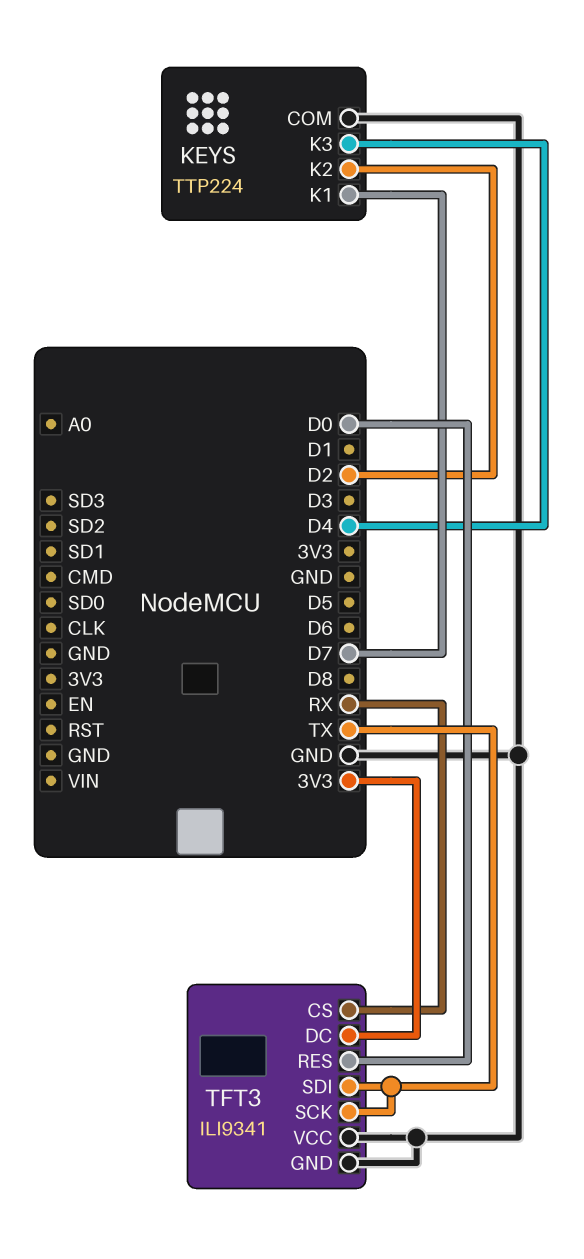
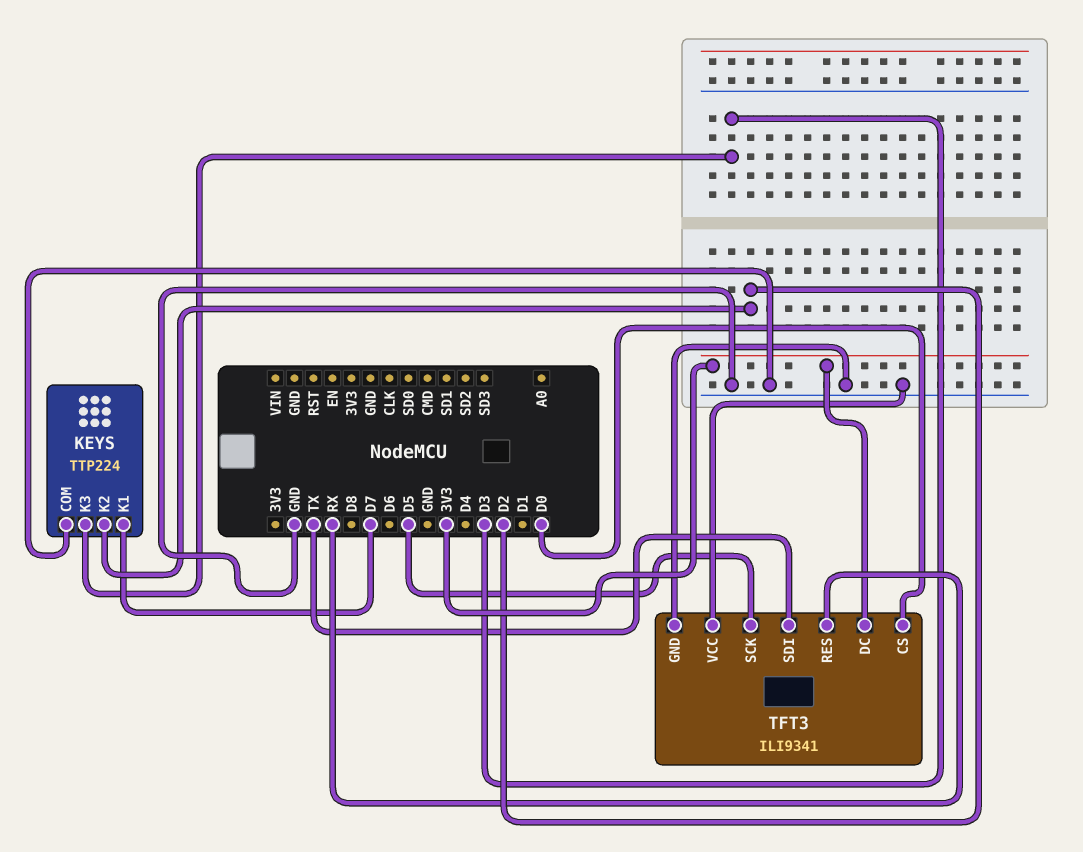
KEYS pin K3: D4 -> D3
TFT3 pin CS: RX -> D0
TFT3 pin RES: D0 -> RX
TFT3 pin SCK: TX -> D5

